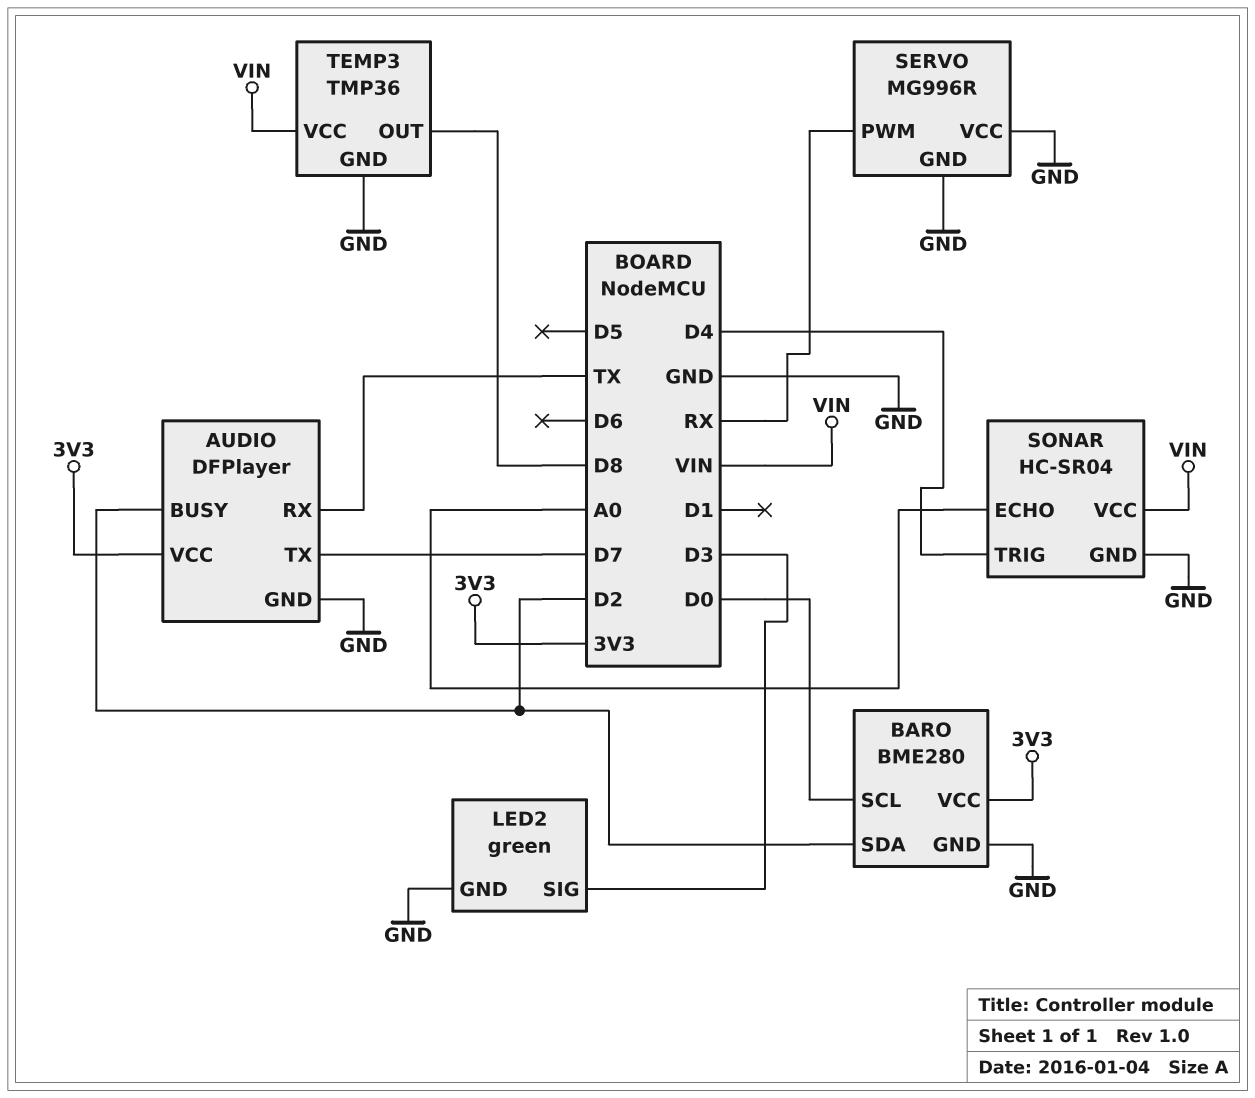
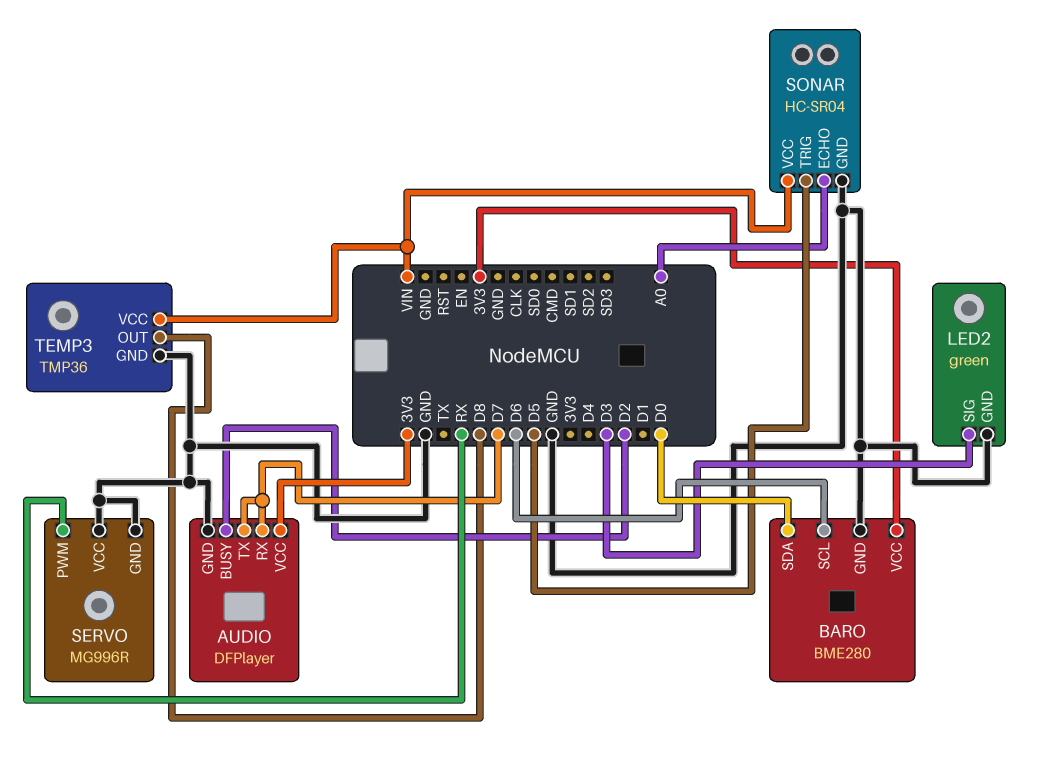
AUDIO pin RX: TX -> D7
BARO pin SCL: D0 -> D6
BARO pin SDA: D2 -> D0
SONAR pin TRIG: D4 -> D5

